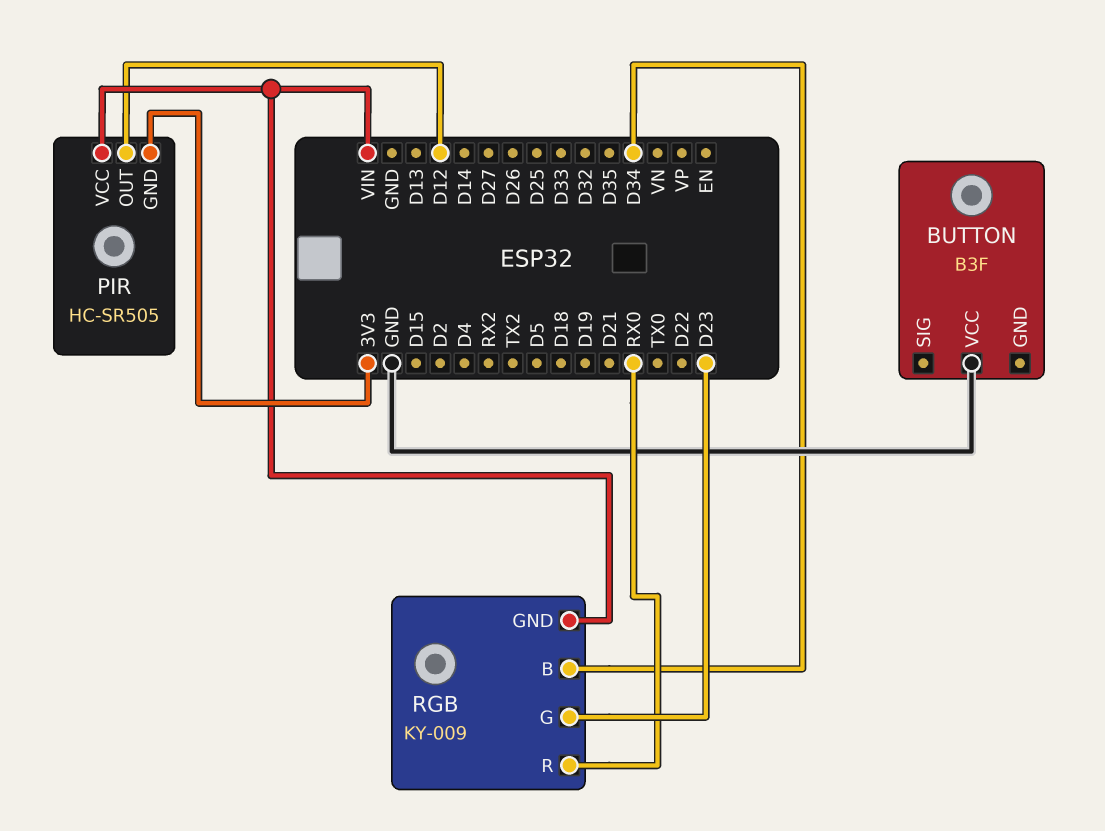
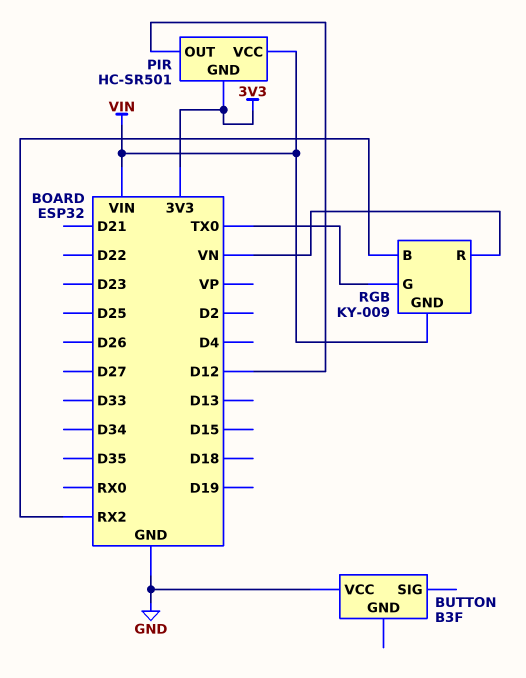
PIR: HC-SR505 -> HC-SR501
RGB pin B: D34 -> RX2
RGB pin G: D23 -> TX0
RGB pin R: RX0 -> VN

